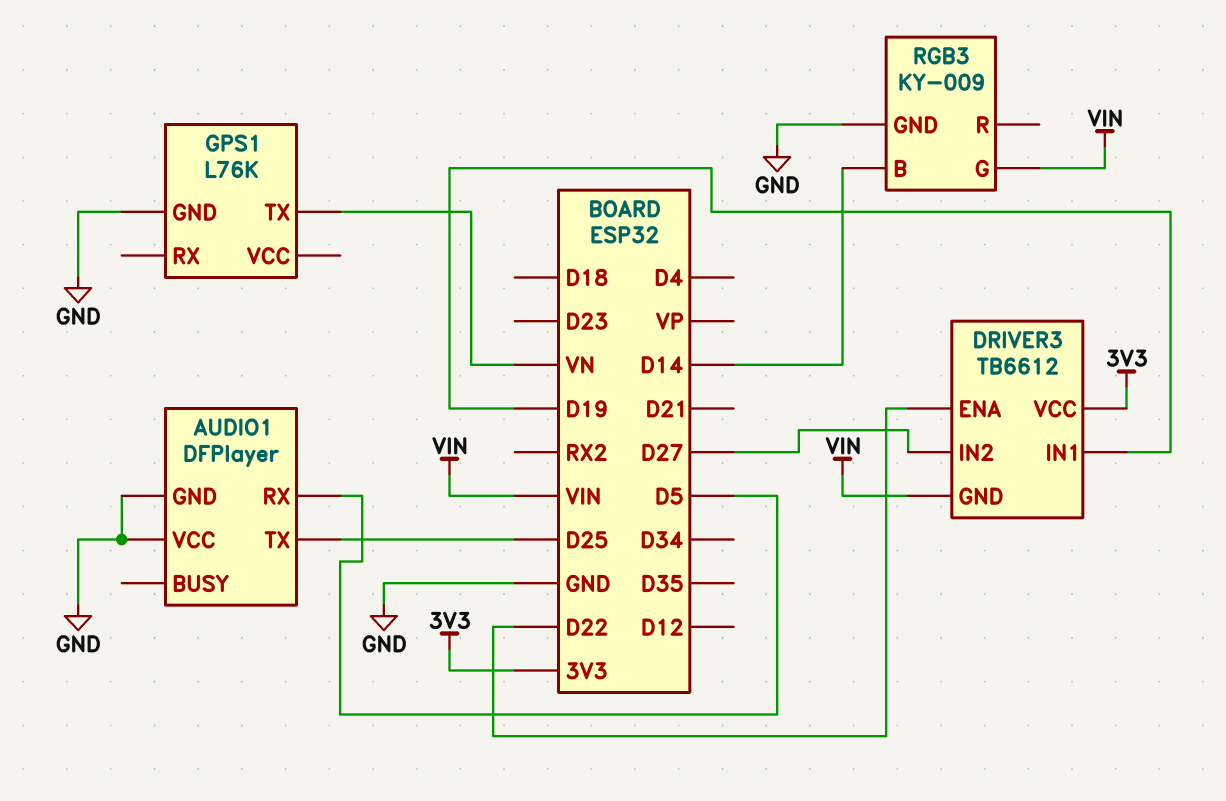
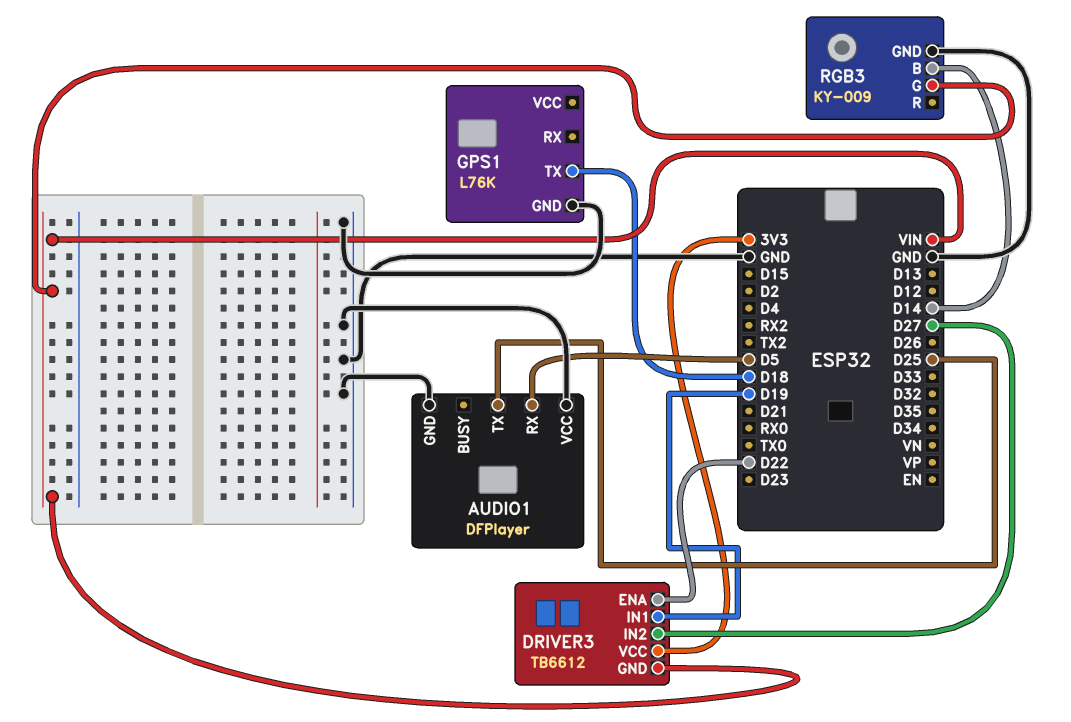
GPS1 pin TX: VN -> D18

